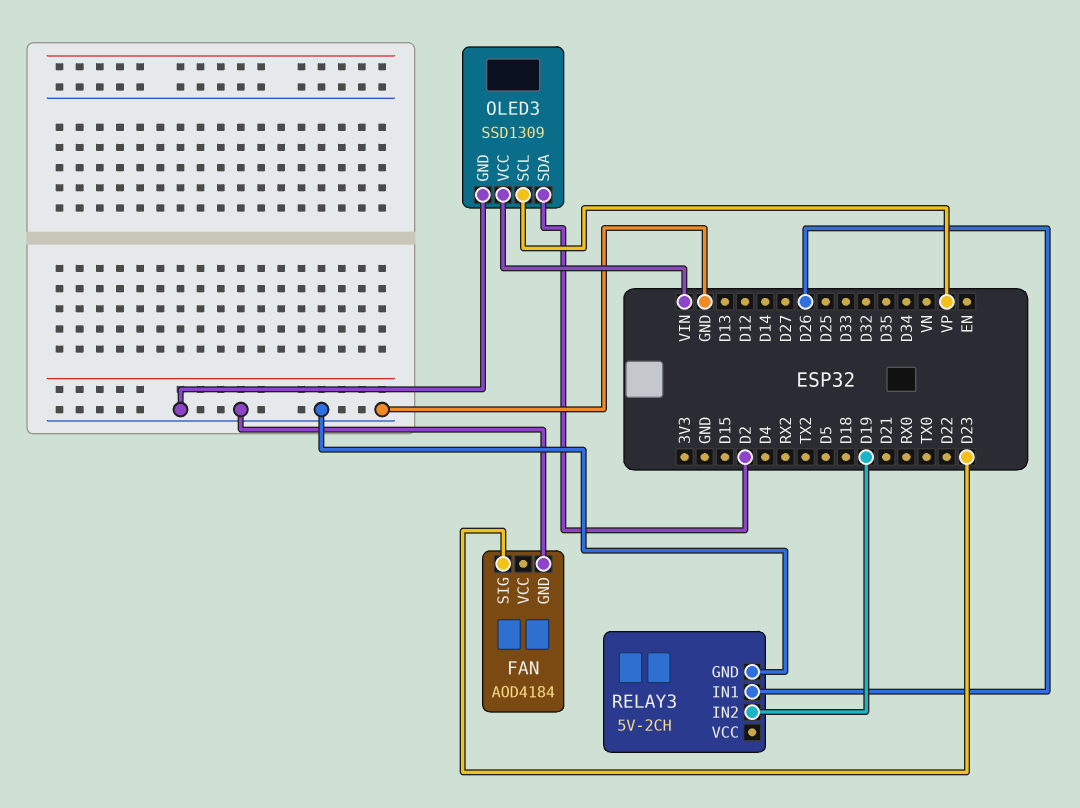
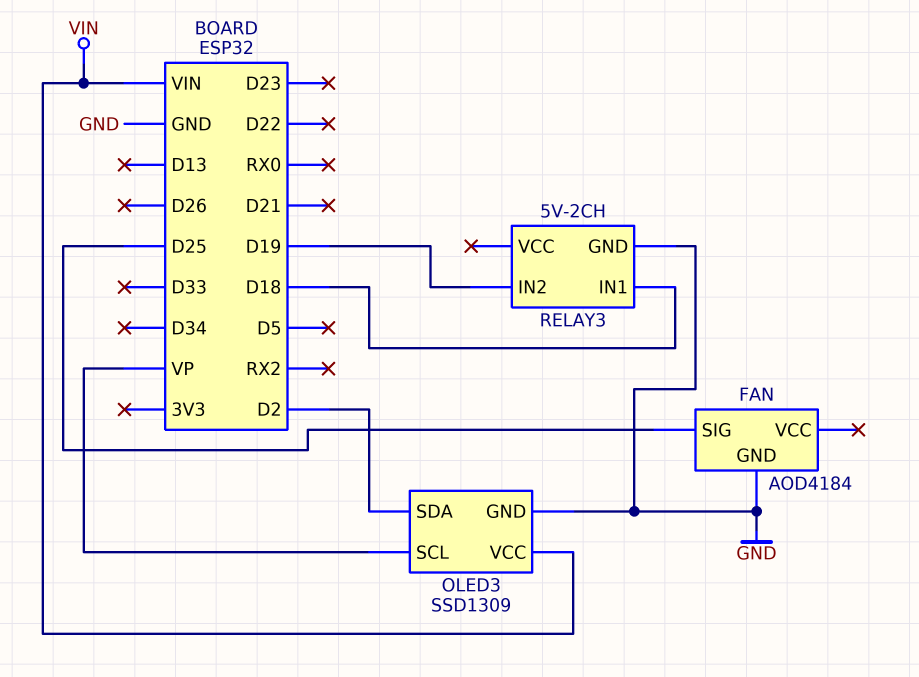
FAN pin SIG: D23 -> D25
RELAY3 pin IN1: D26 -> D18

